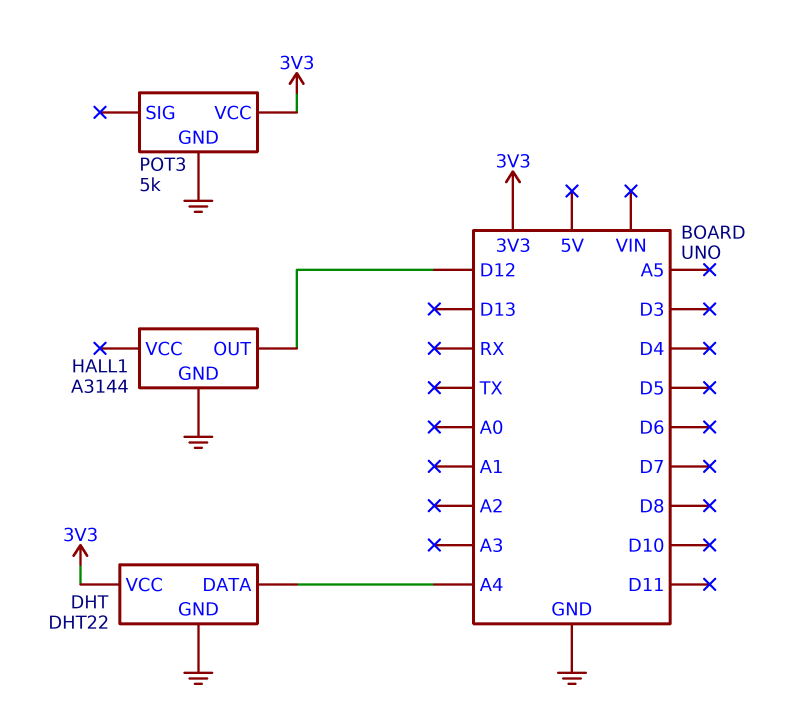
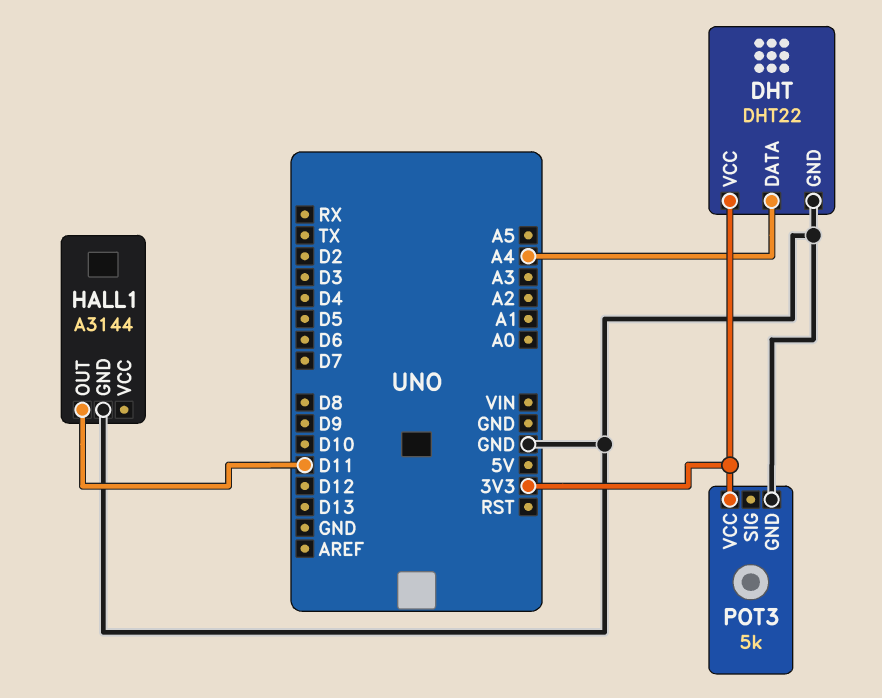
HALL1 pin OUT: D12 -> D11

